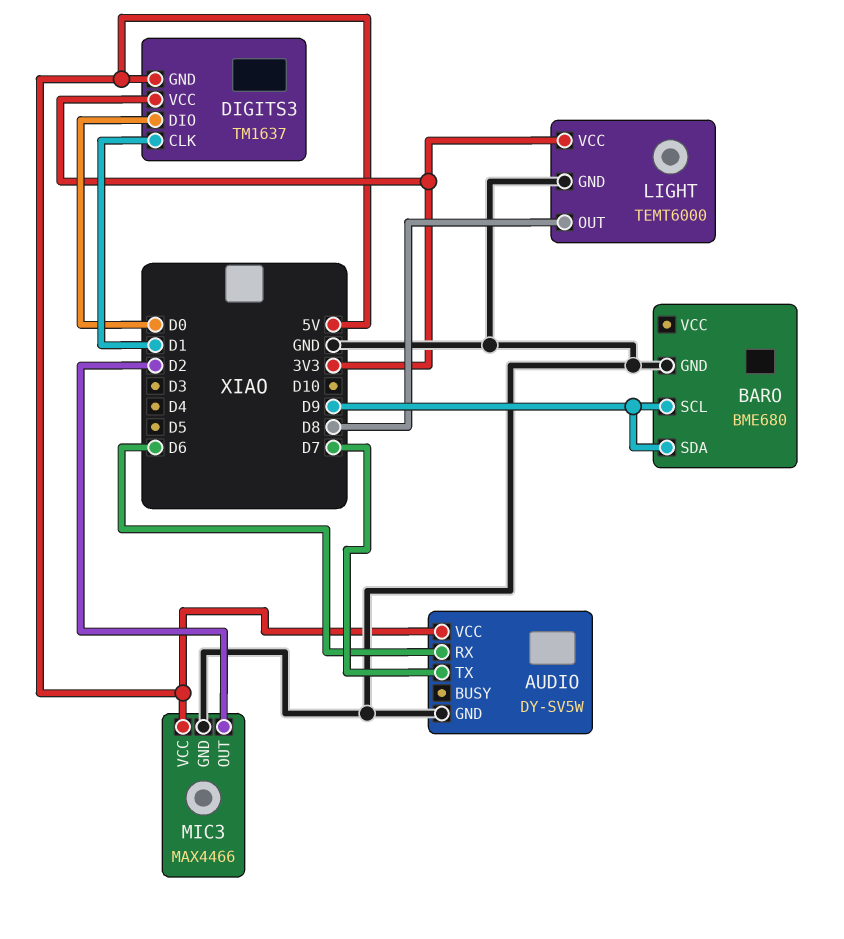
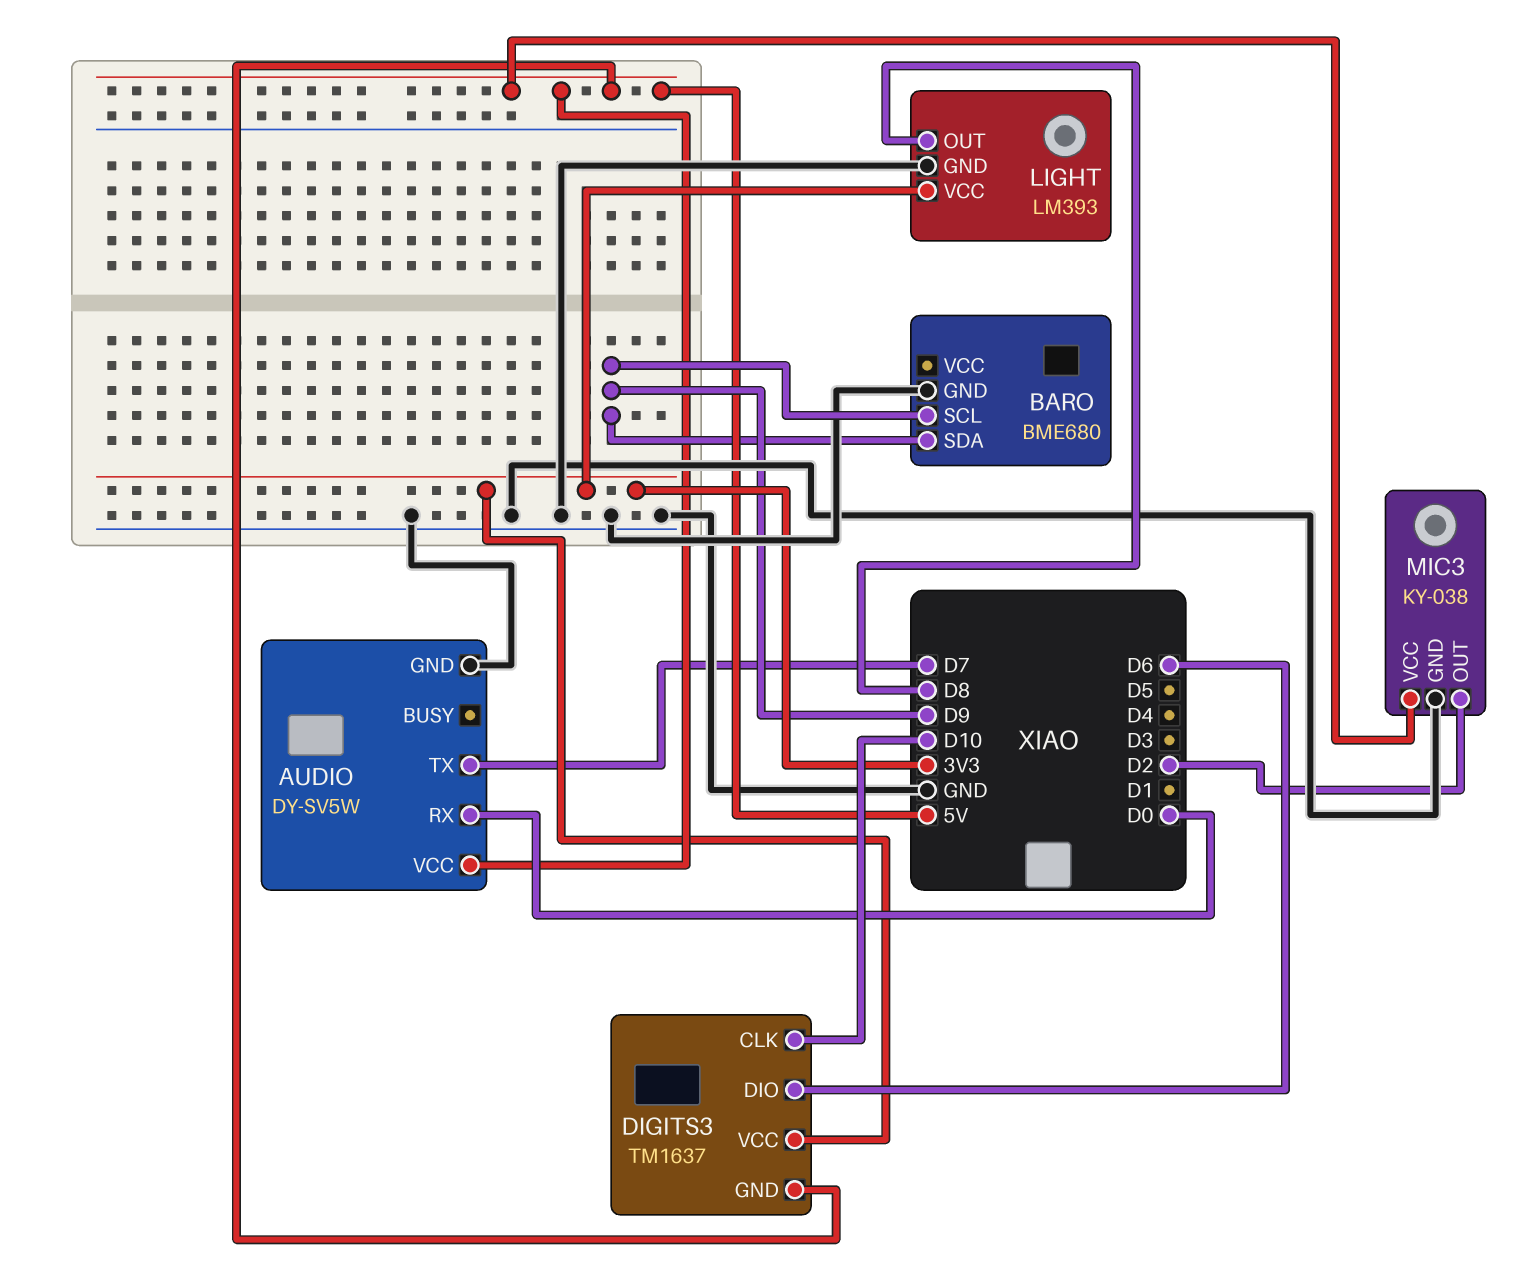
AUDIO pin RX: D6 -> D0
DIGITS3 pin CLK: D1 -> D10
DIGITS3 pin DIO: D0 -> D6
LIGHT: TEMT6000 -> LM393
MIC3: MAX4466 -> KY-038

